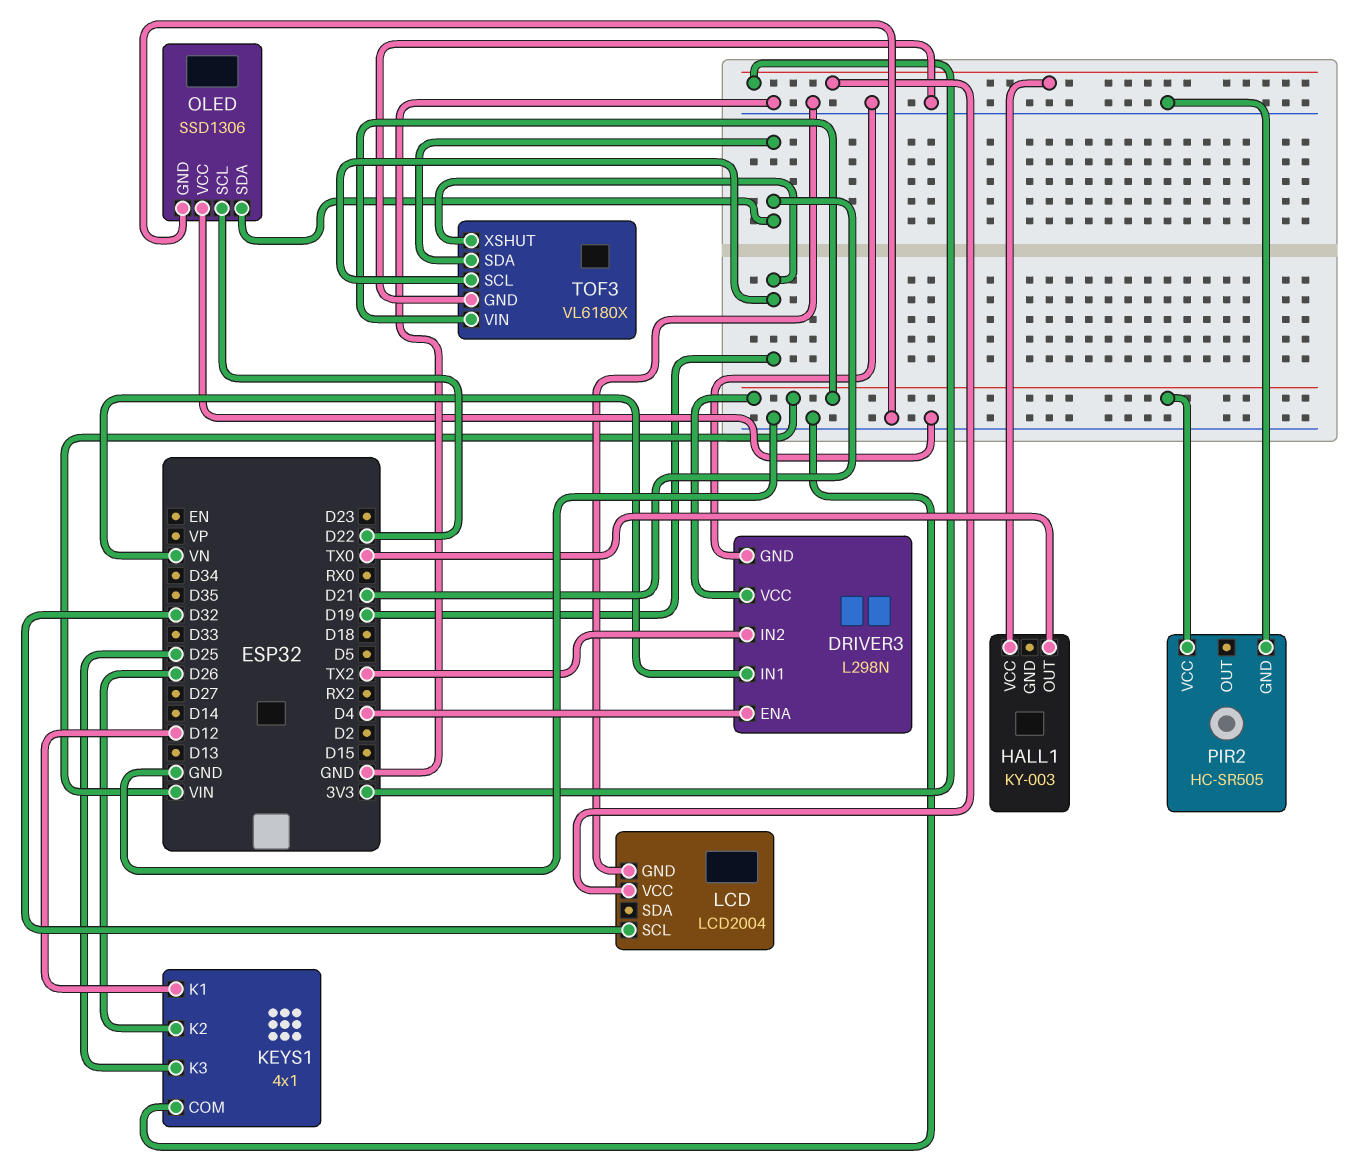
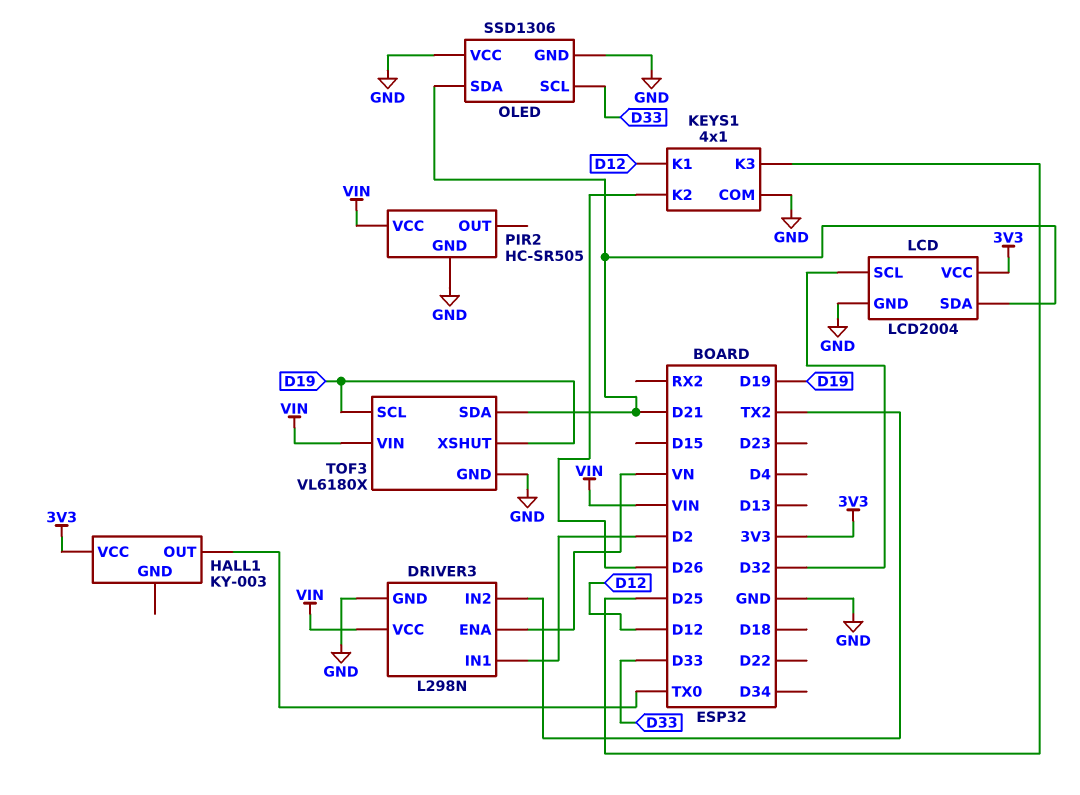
DRIVER3 pin ENA: D4 -> VN
DRIVER3 pin IN1: VN -> D2
LCD pin SDA: none -> D21
OLED pin SCL: D22 -> D33

